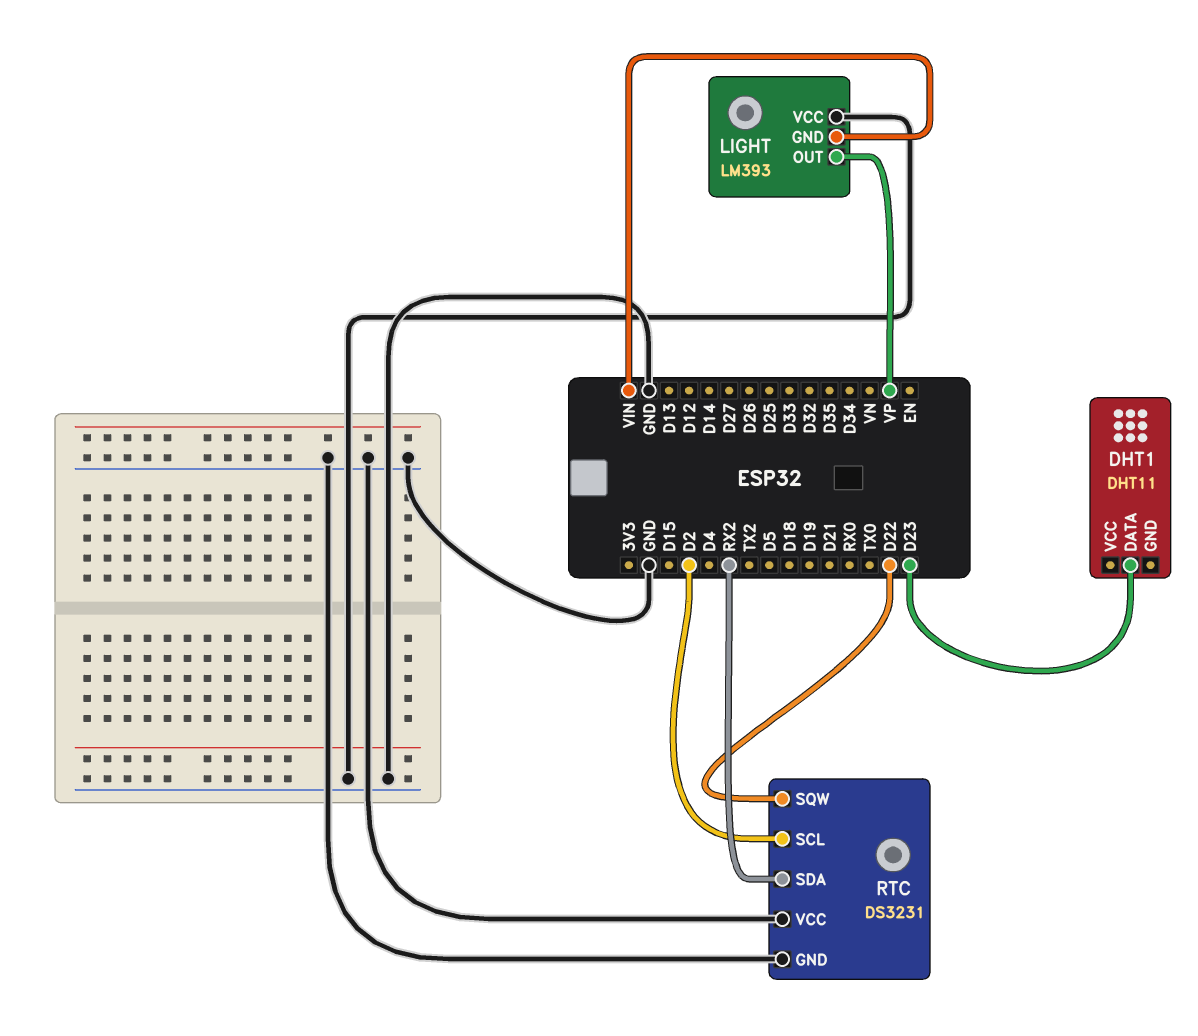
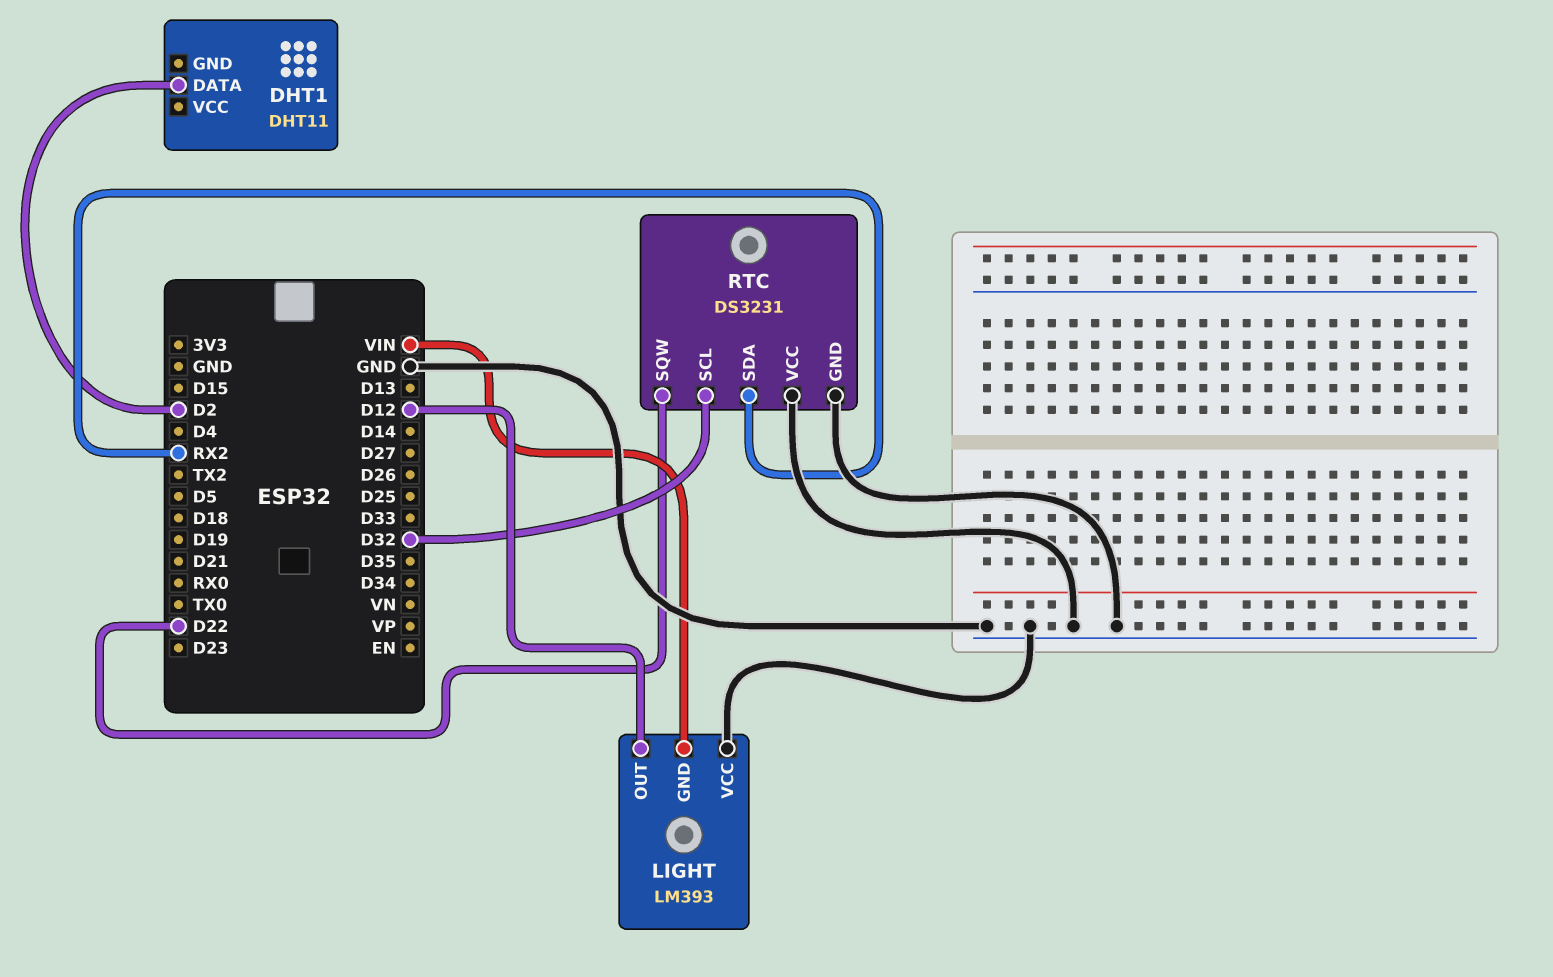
DHT1 pin DATA: D23 -> D2
LIGHT pin OUT: VP -> D12
RTC pin SCL: D2 -> D32

